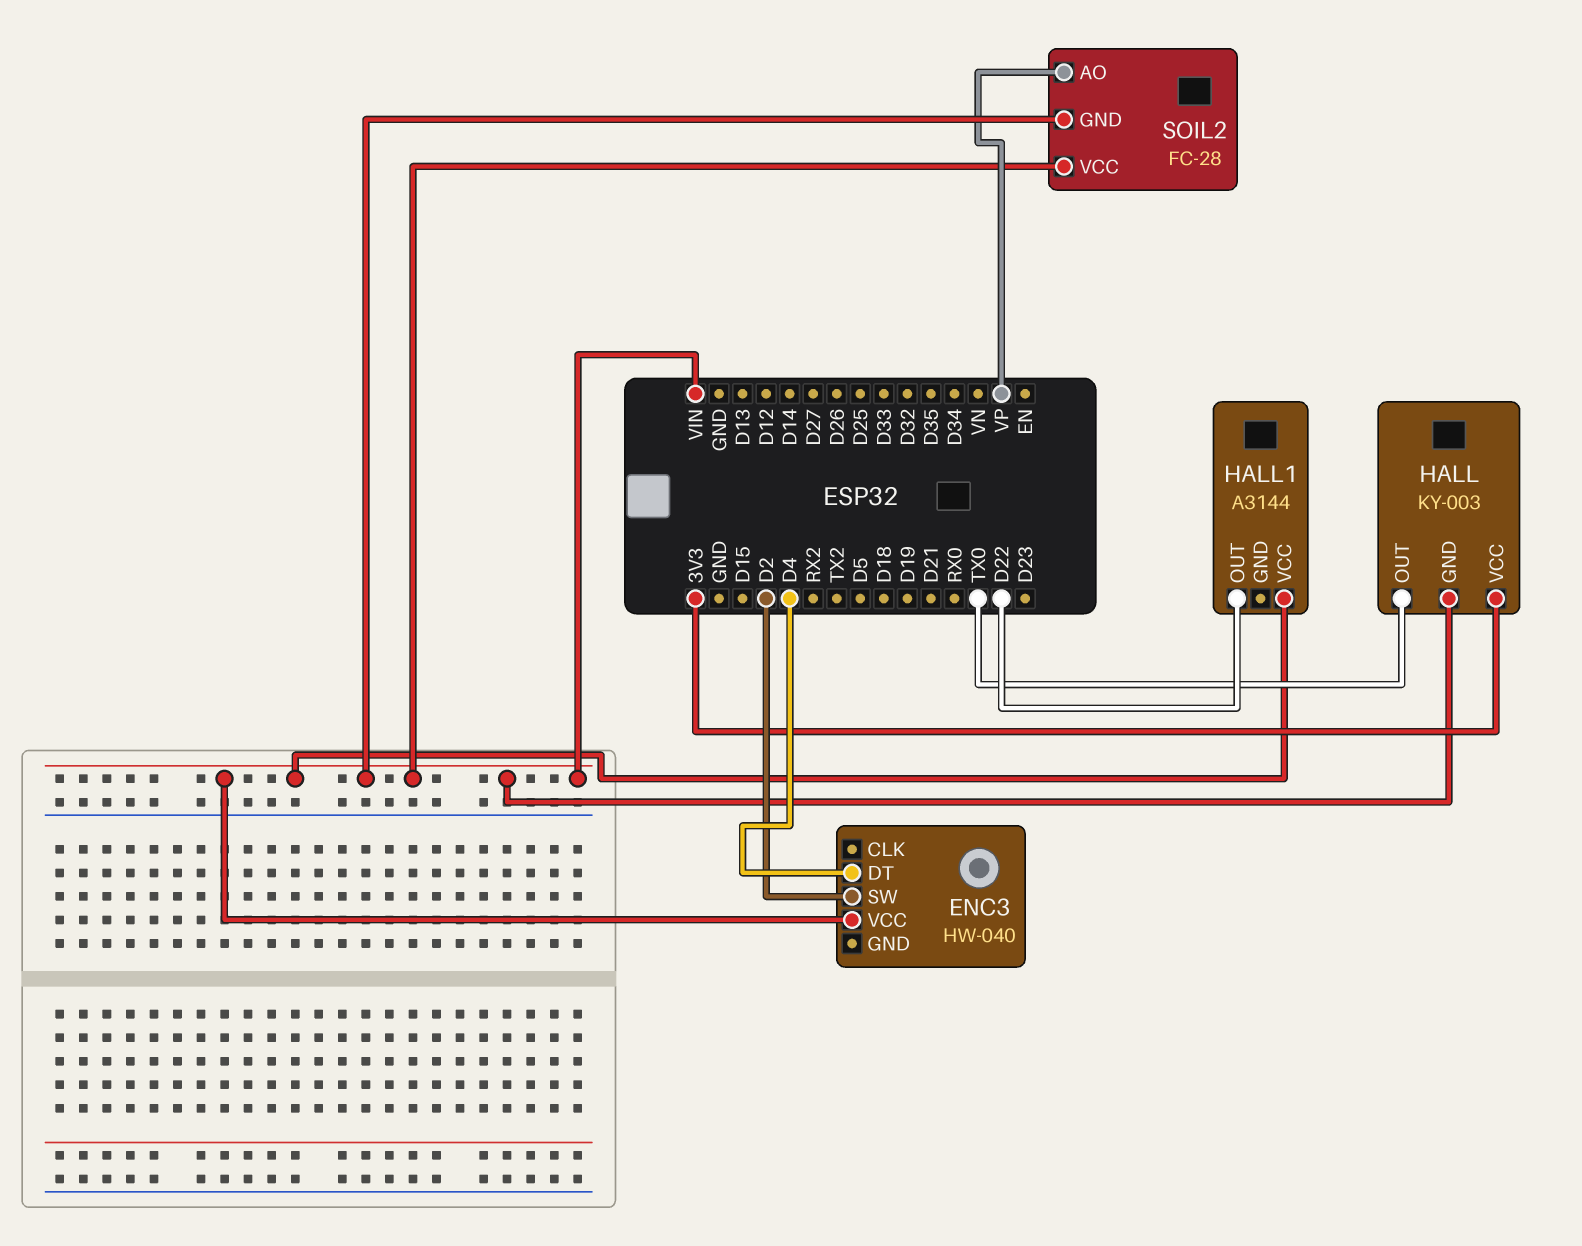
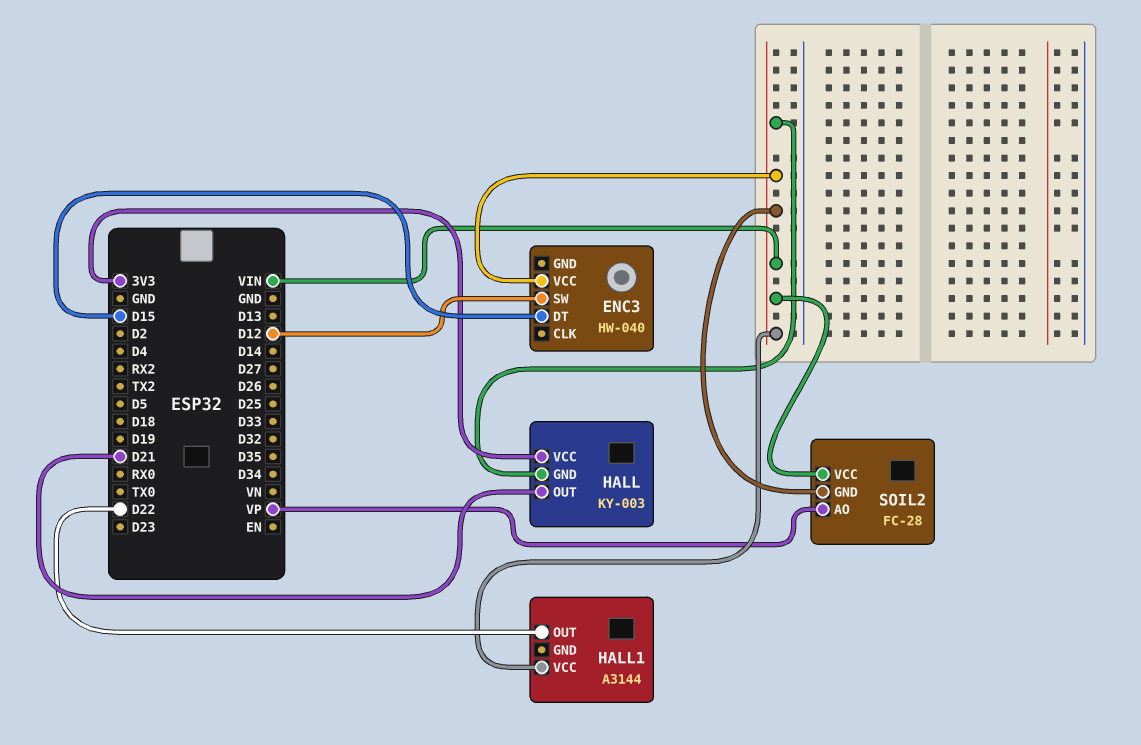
ENC3 pin DT: D4 -> D15
ENC3 pin SW: D2 -> D12
HALL pin OUT: TX0 -> D21

